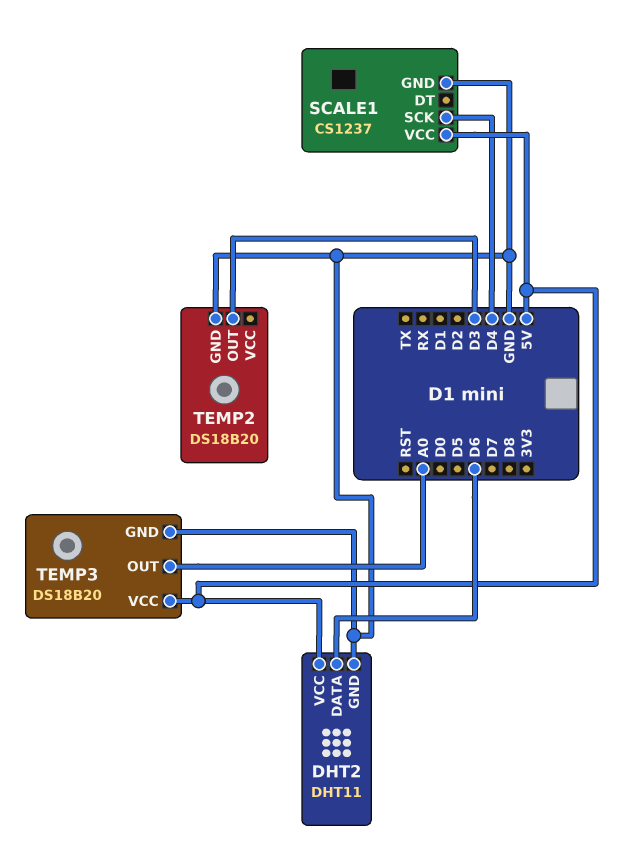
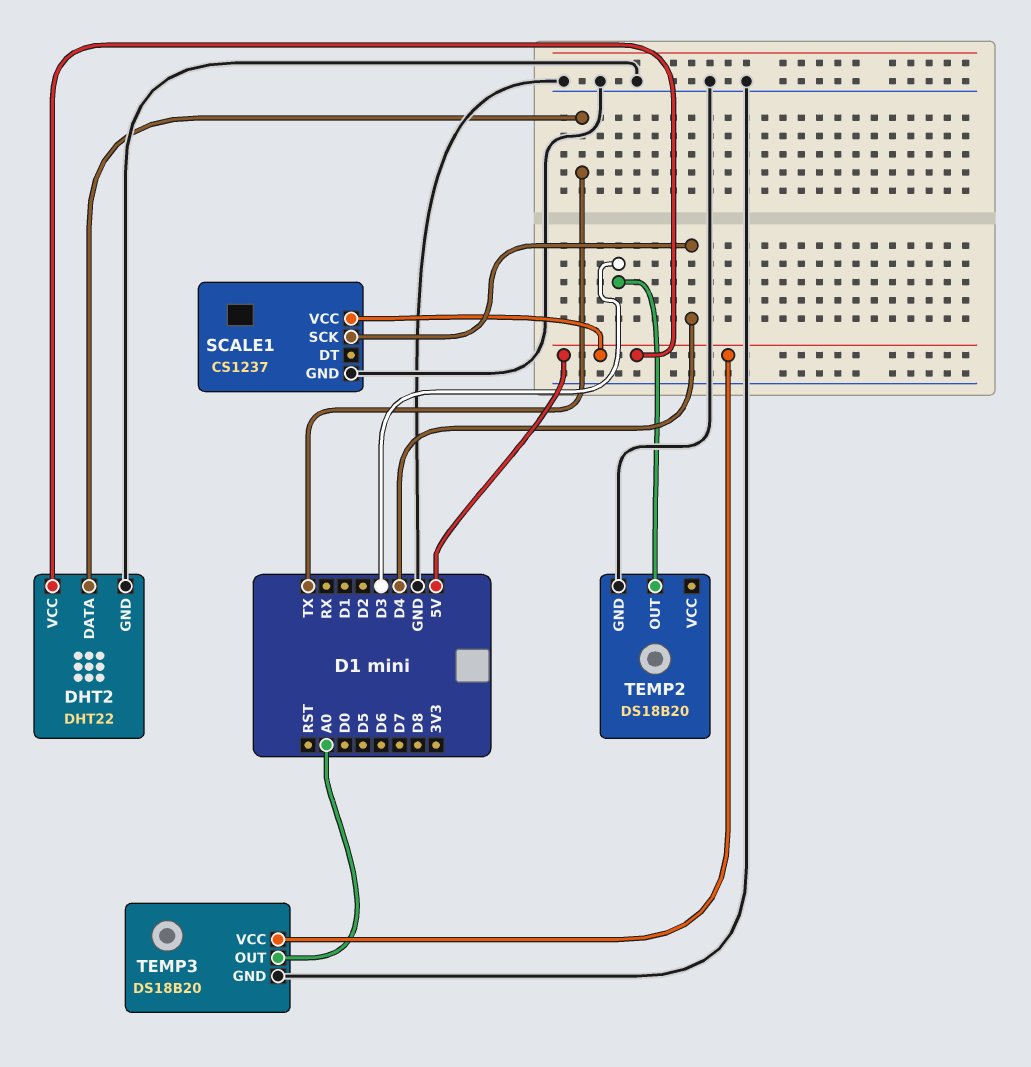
DHT2: DHT11 -> DHT22
DHT2 pin DATA: D6 -> TX

